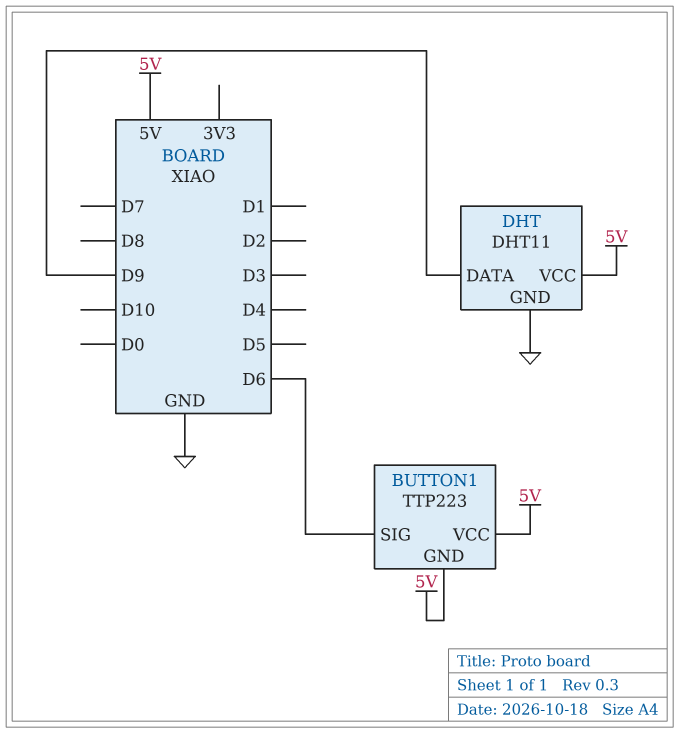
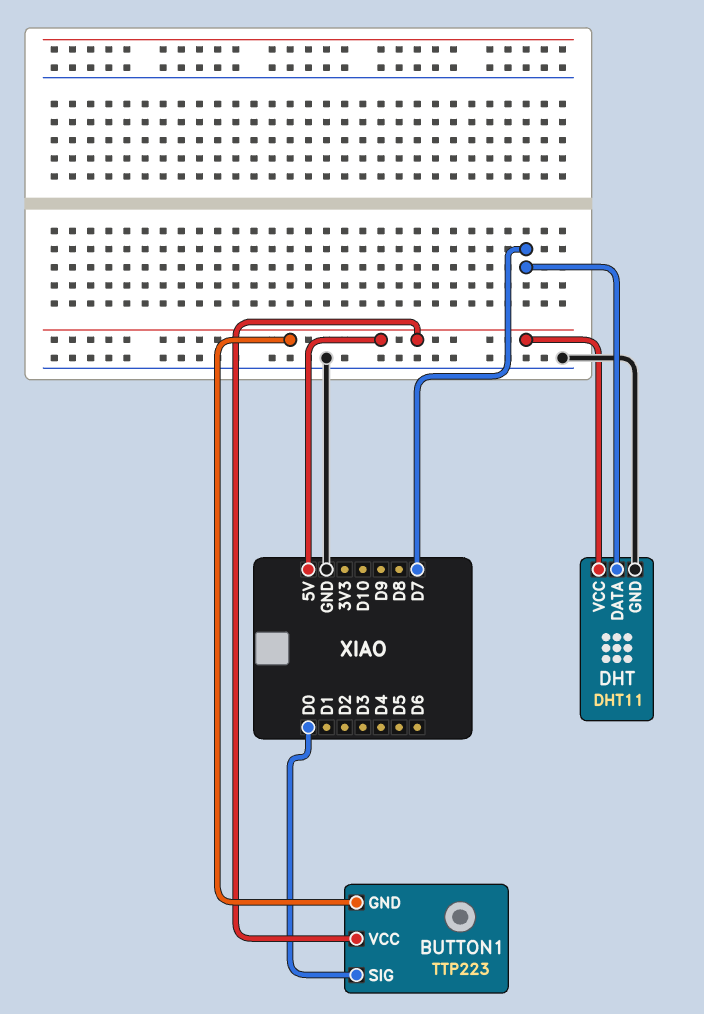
BUTTON1 pin SIG: D6 -> D0
DHT pin DATA: D9 -> D7

